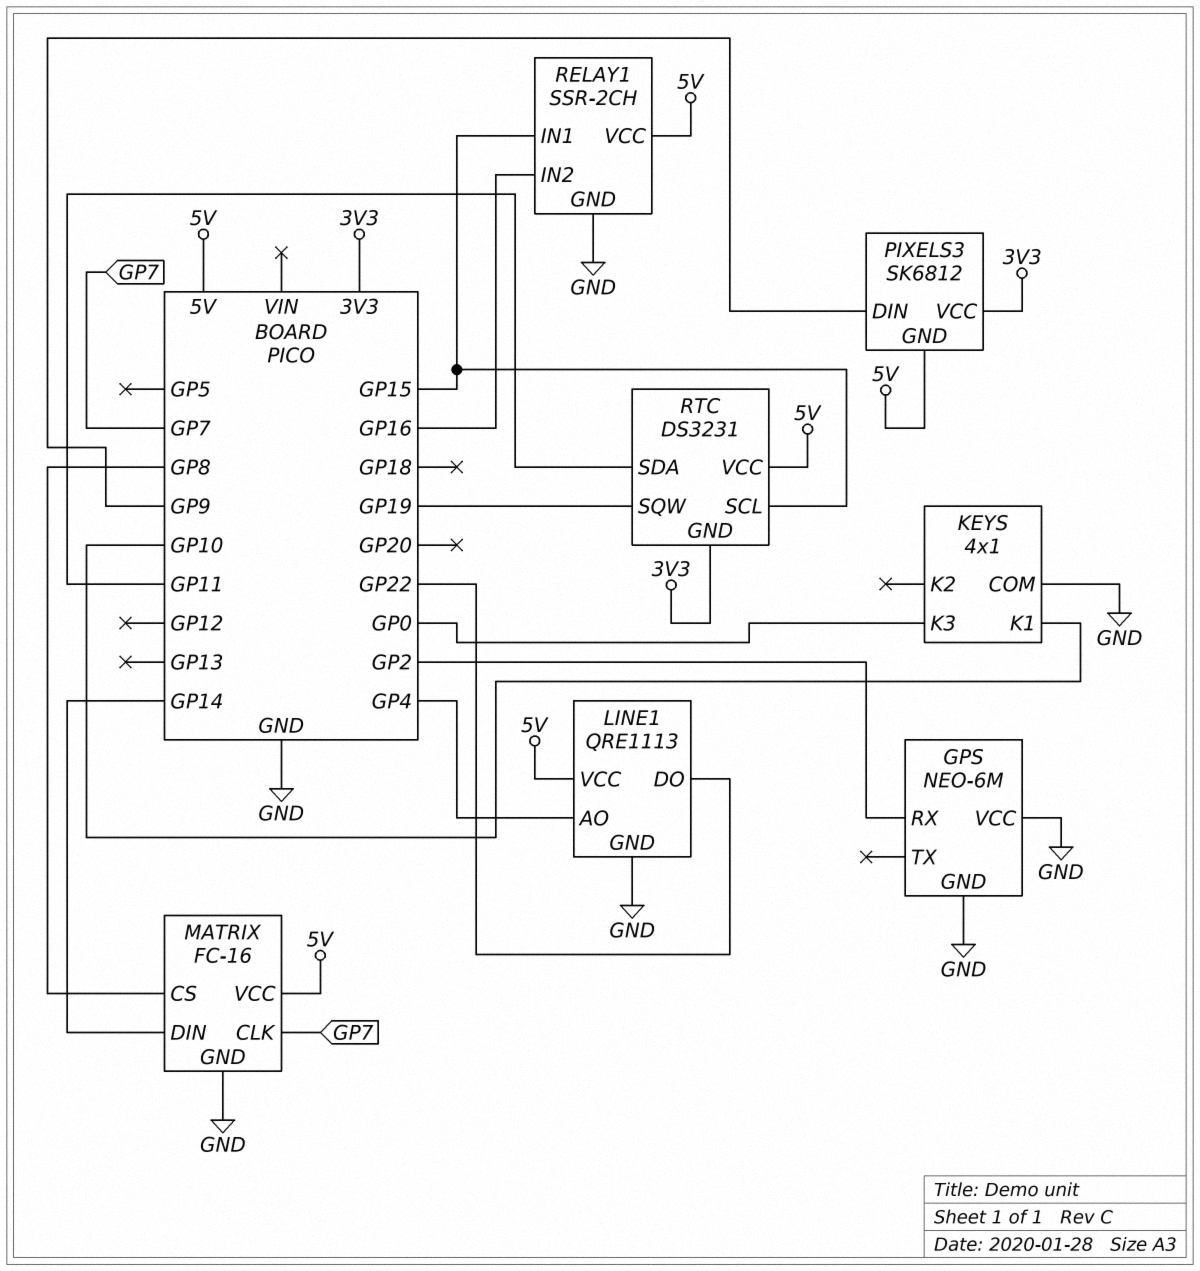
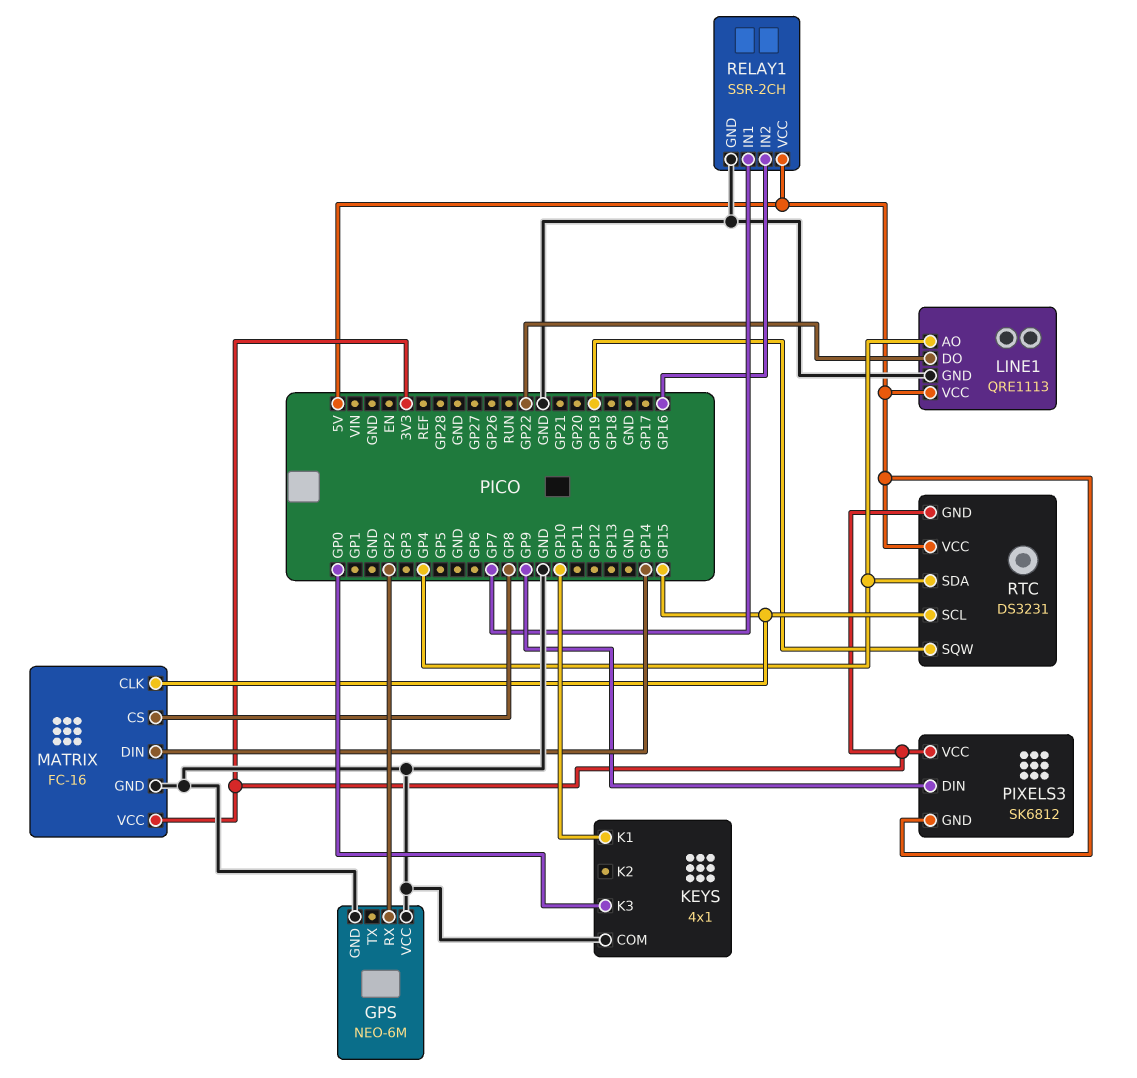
MATRIX pin CLK: GP7 -> GP15
MATRIX pin VCC: 5V -> 3V3
RELAY1 pin IN1: GP15 -> GP7
RTC pin SDA: GP11 -> GP4

